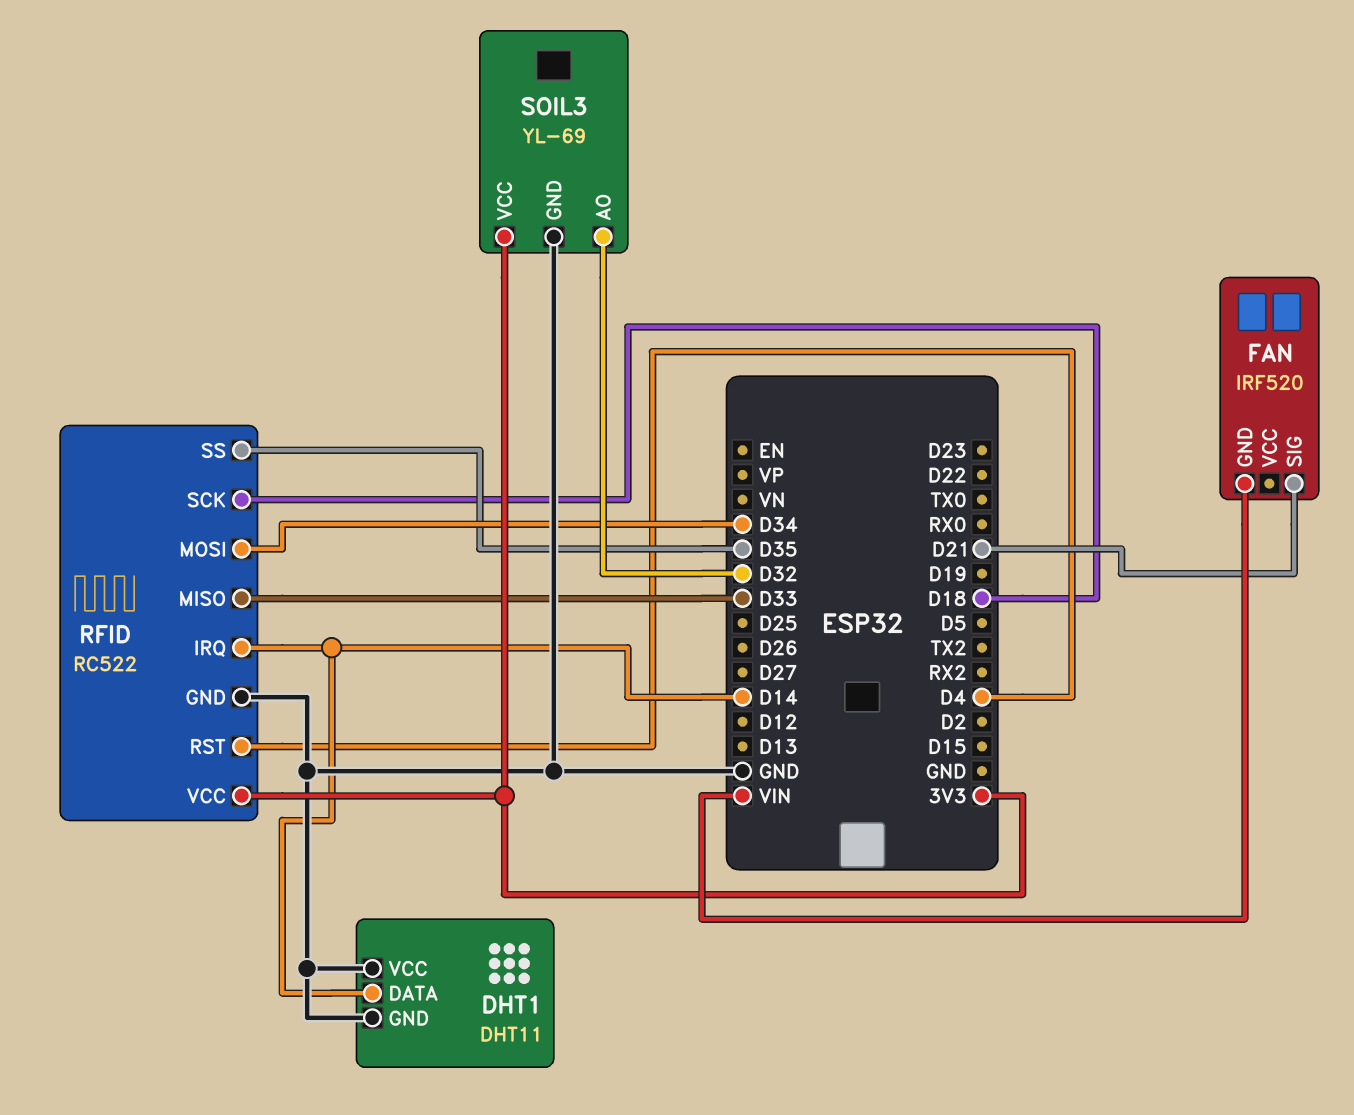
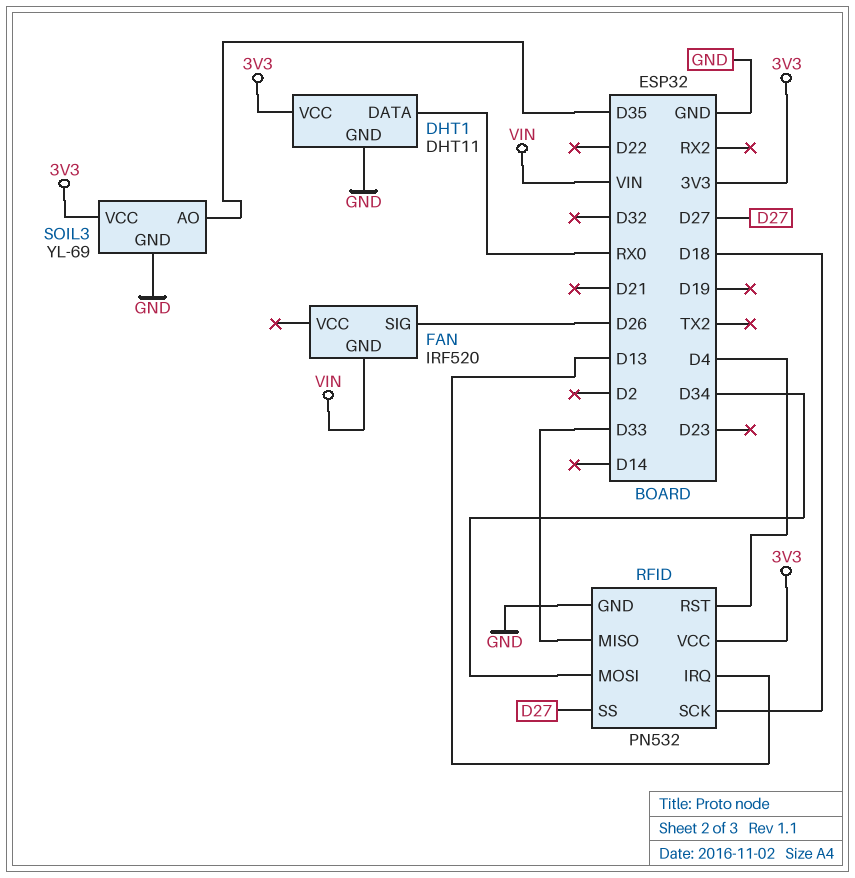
DHT1 pin DATA: D14 -> RX0
DHT1 pin VCC: GND -> 3V3
FAN pin SIG: D21 -> D26
RFID: RC522 -> PN532
RFID pin IRQ: D14 -> D13
RFID pin SS: D35 -> D27
SOIL3 pin AO: D32 -> D35

